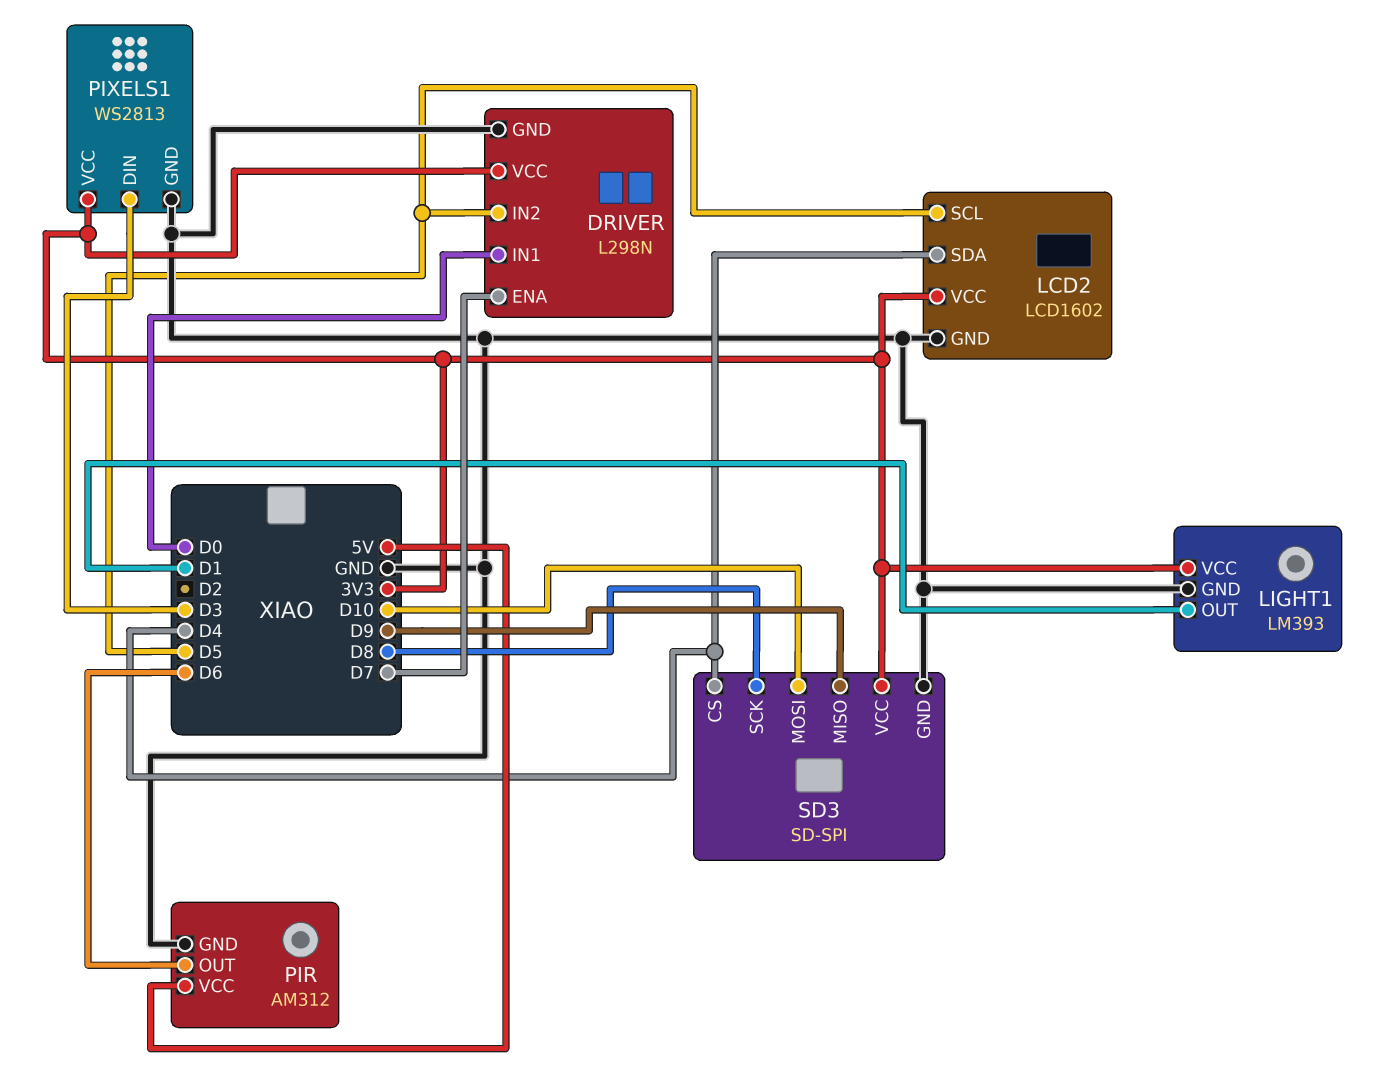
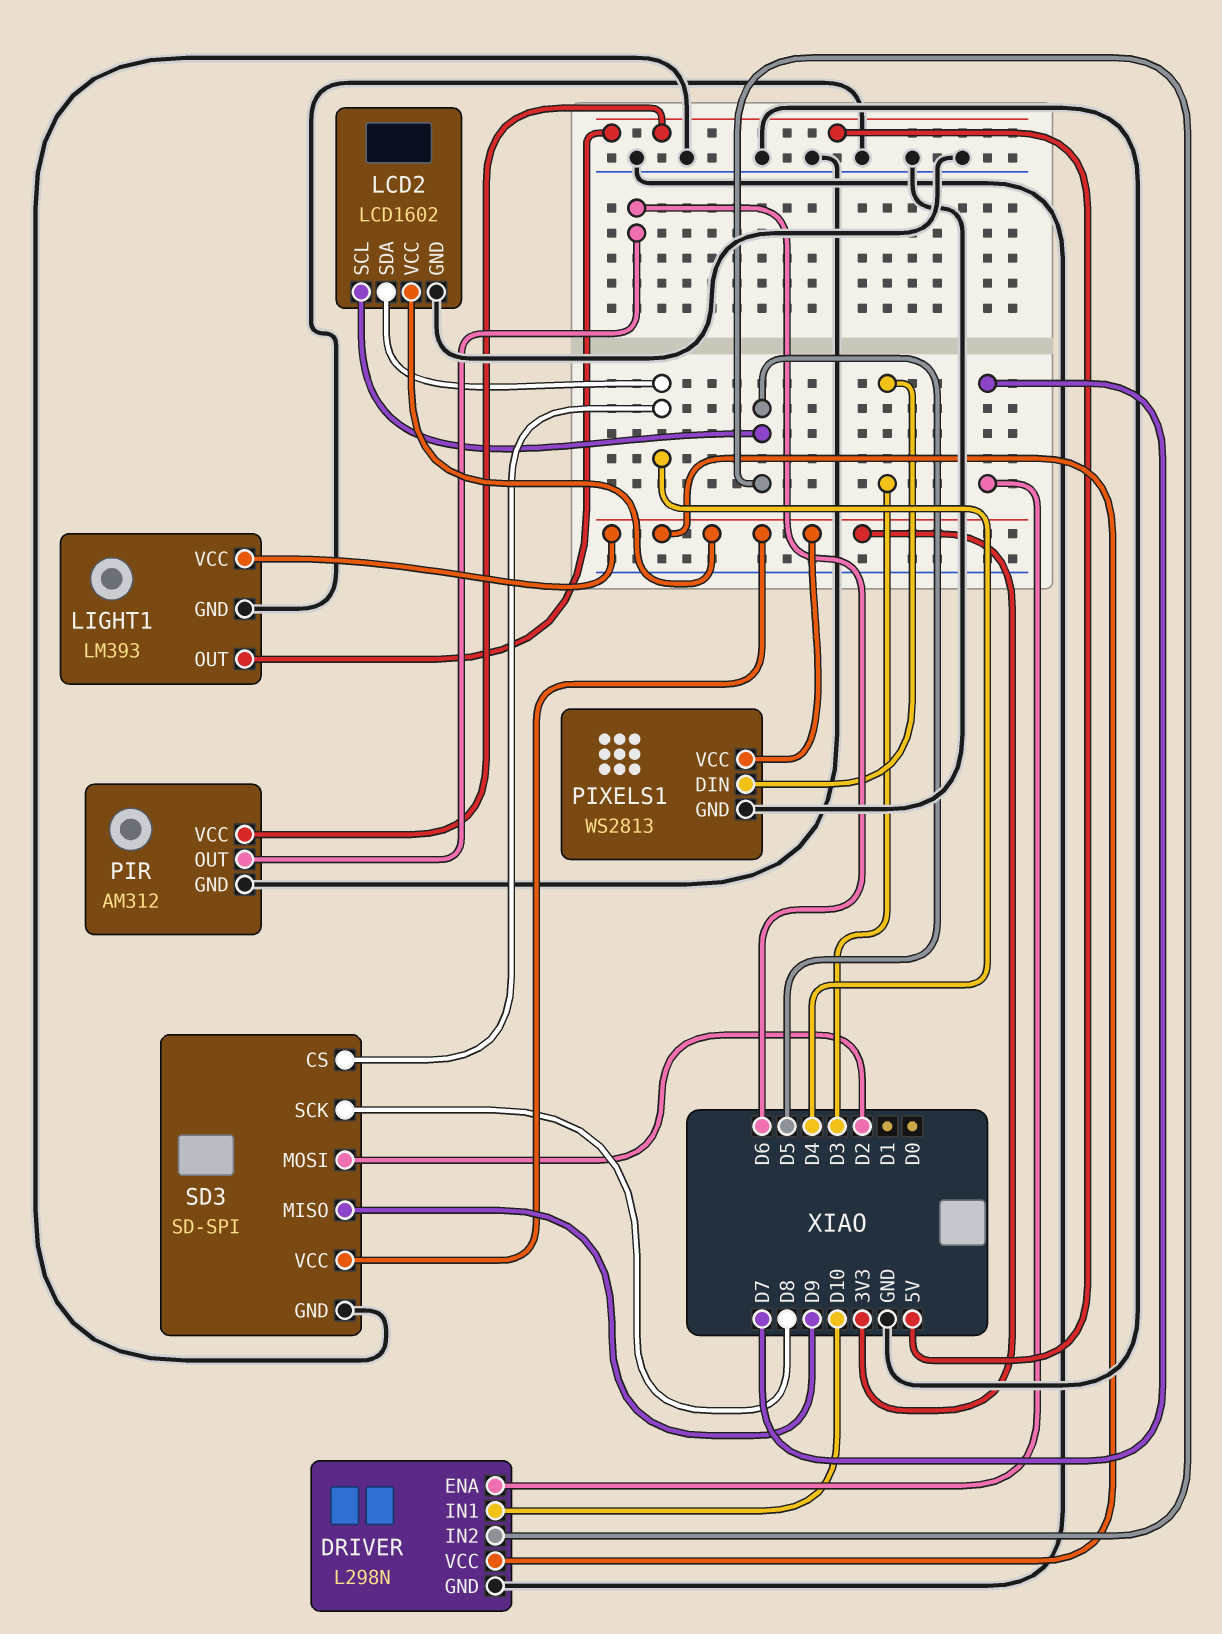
DRIVER pin IN1: D0 -> D10
LIGHT1 pin OUT: D1 -> 5V
SD3 pin MOSI: D10 -> D2

